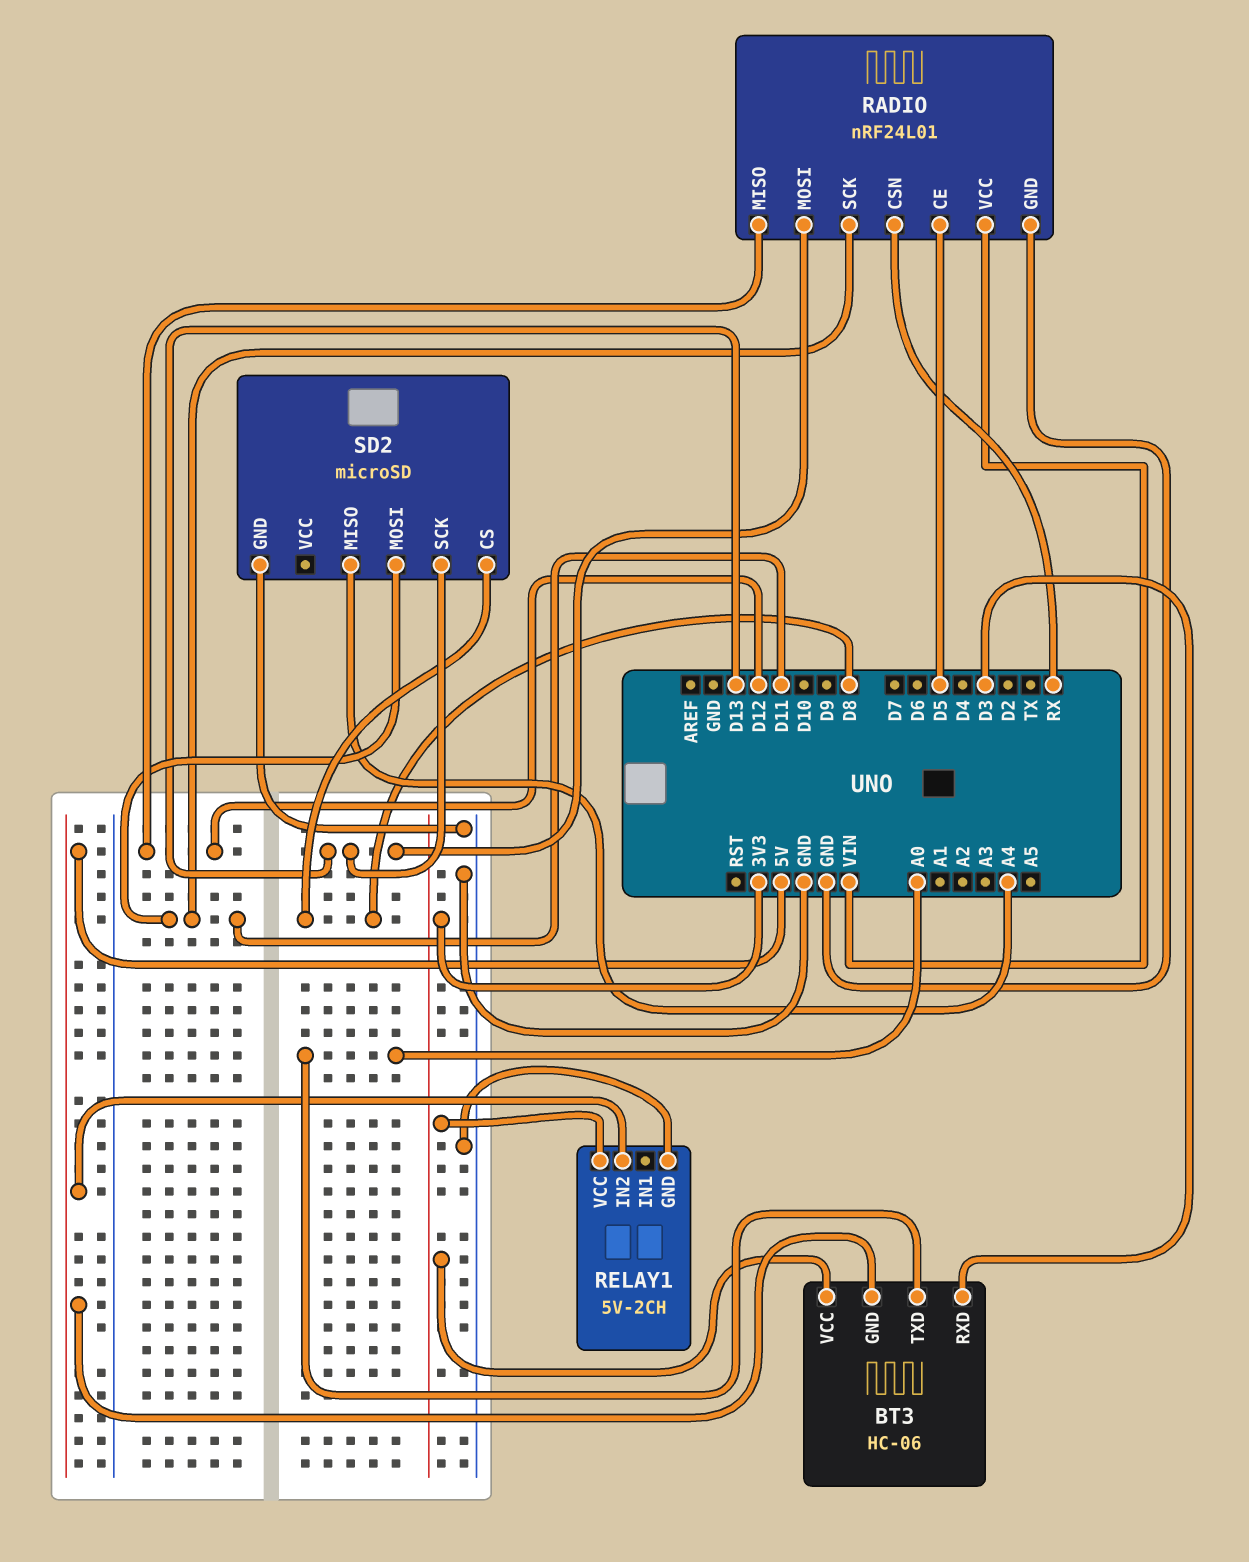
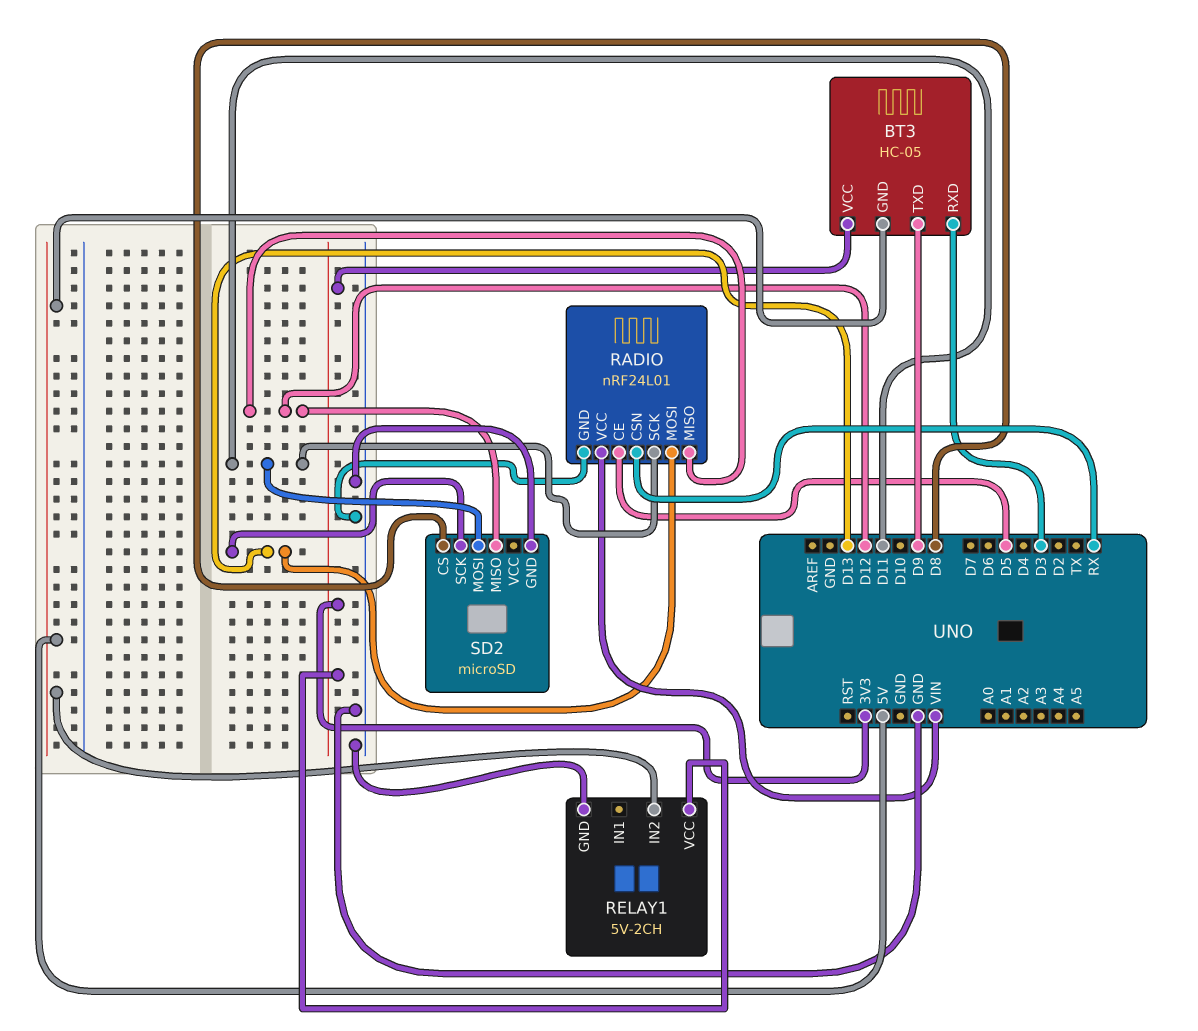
BT3: HC-06 -> HC-05
BT3 pin TXD: A0 -> D9
SD2 pin MISO: A4 -> D12

